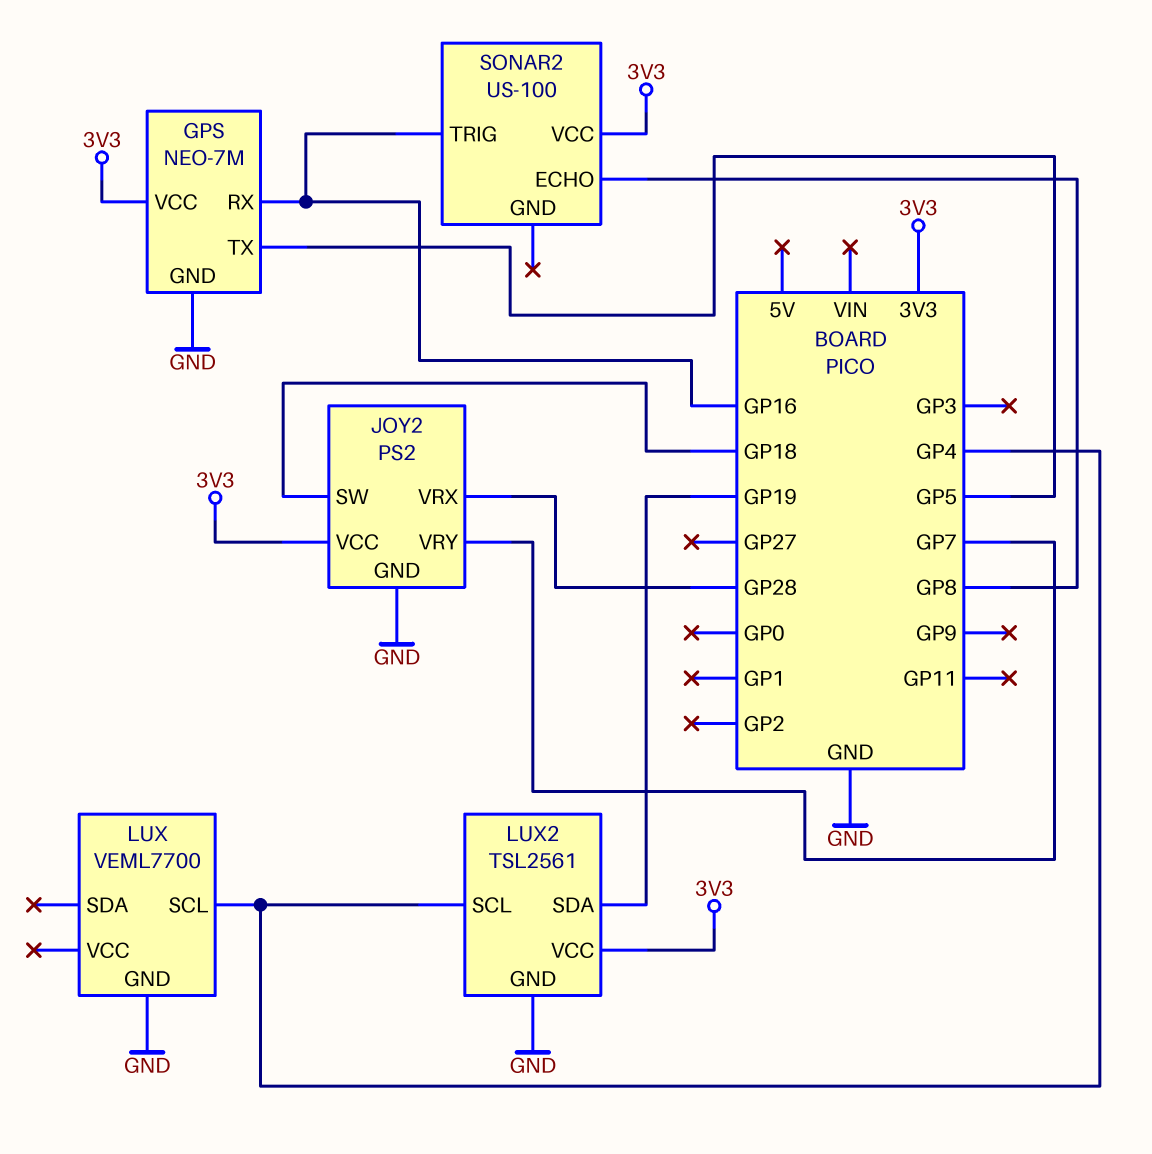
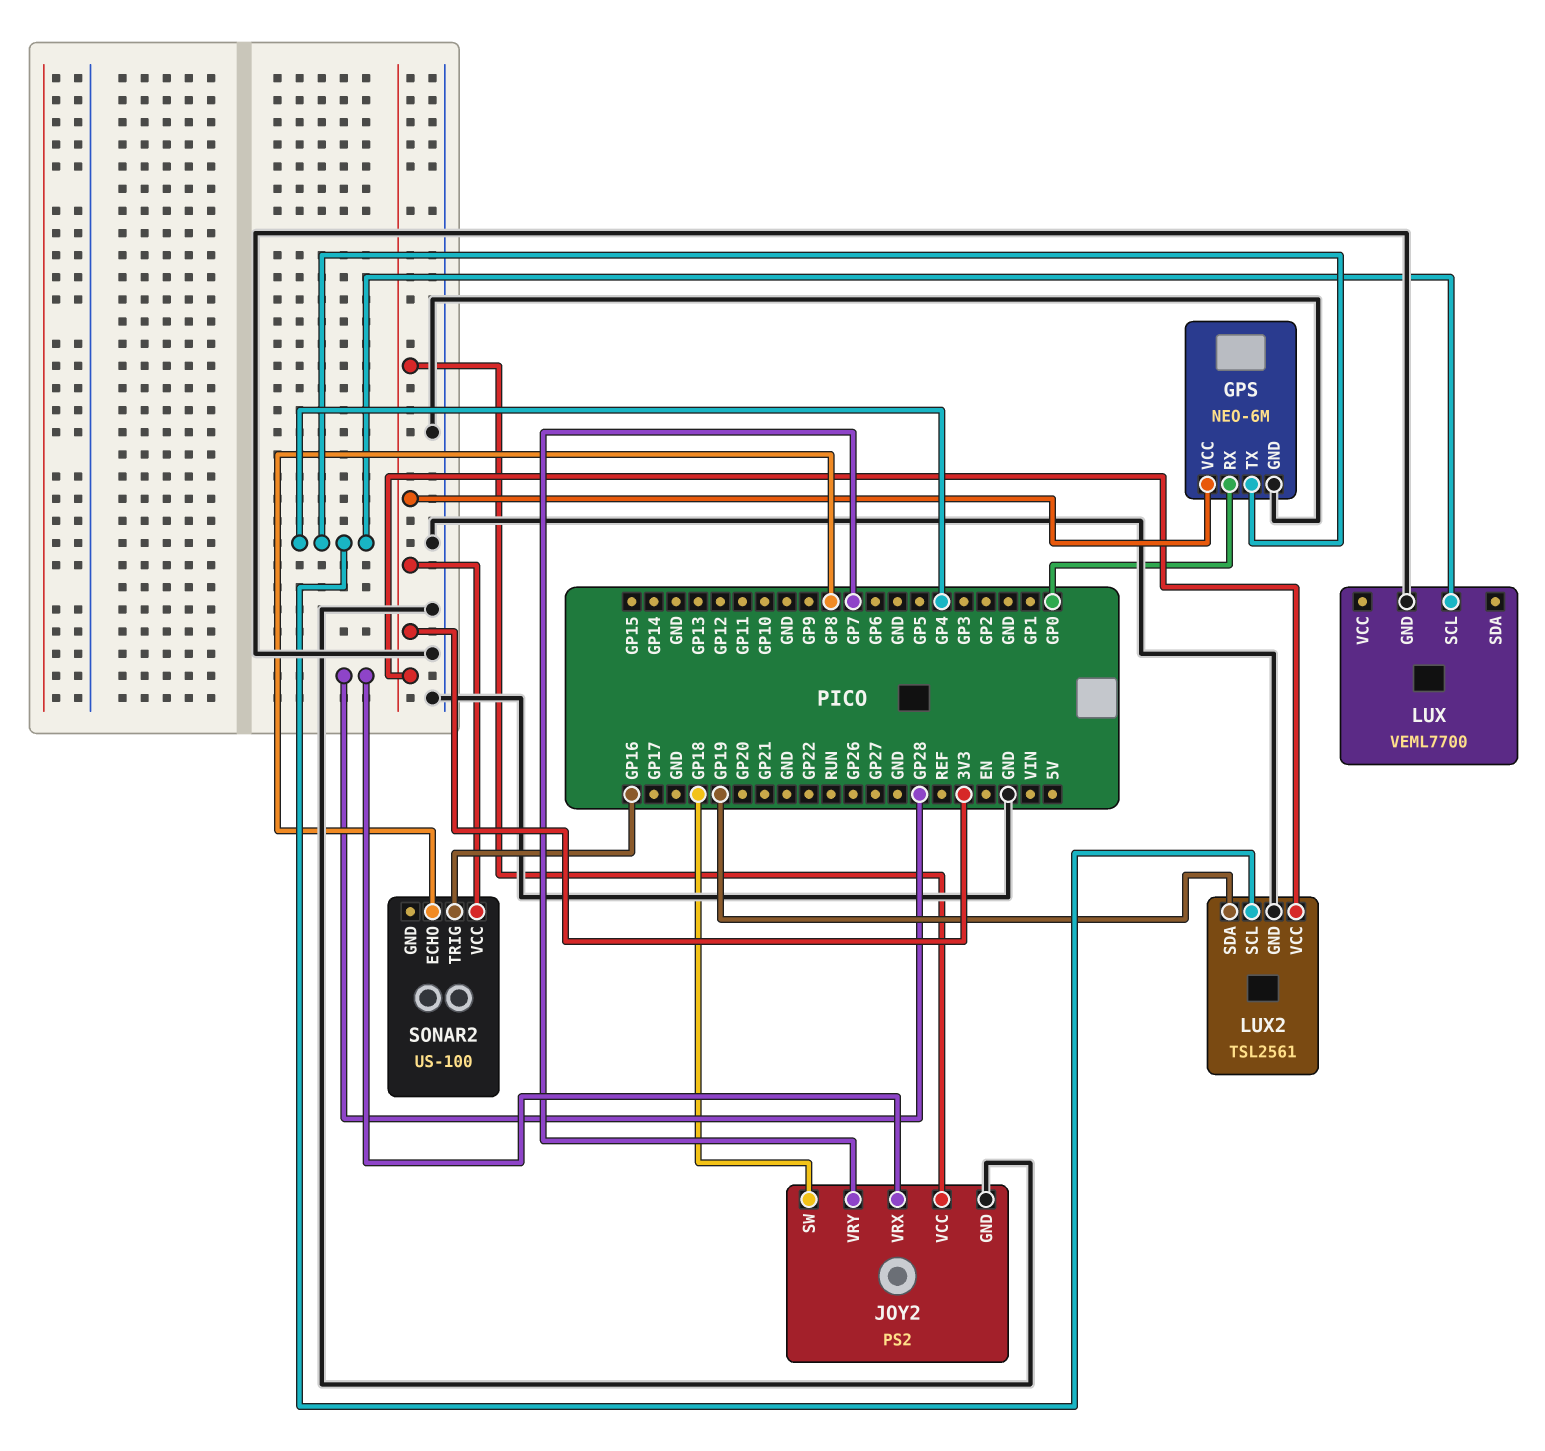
GPS: NEO-7M -> NEO-6M
GPS pin RX: GP16 -> GP0
GPS pin TX: GP5 -> GP4

